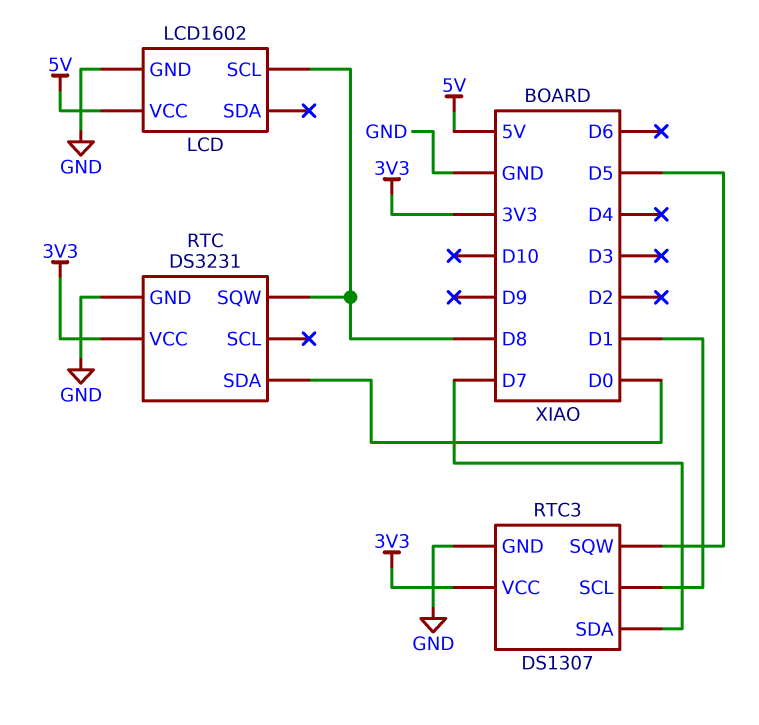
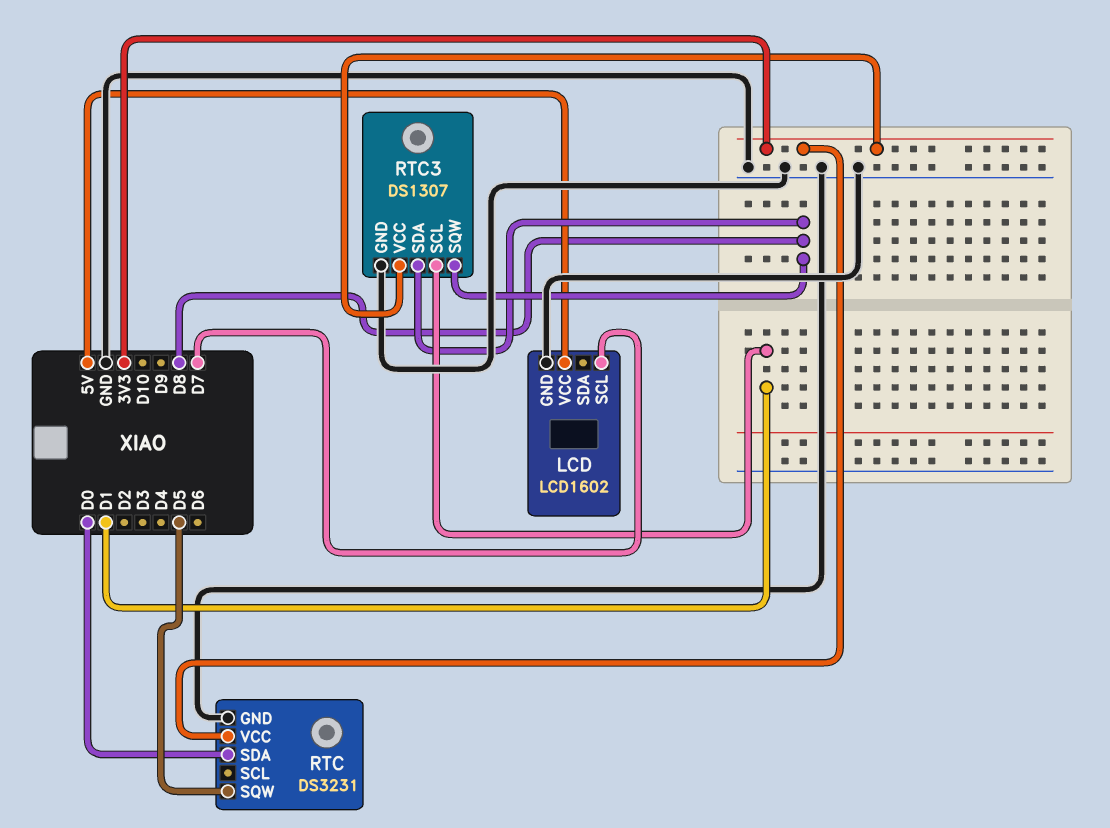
LCD pin SCL: D8 -> D7
RTC pin SQW: D8 -> D5
RTC3 pin SDA: D7 -> D8
RTC3 pin SQW: D5 -> D8

